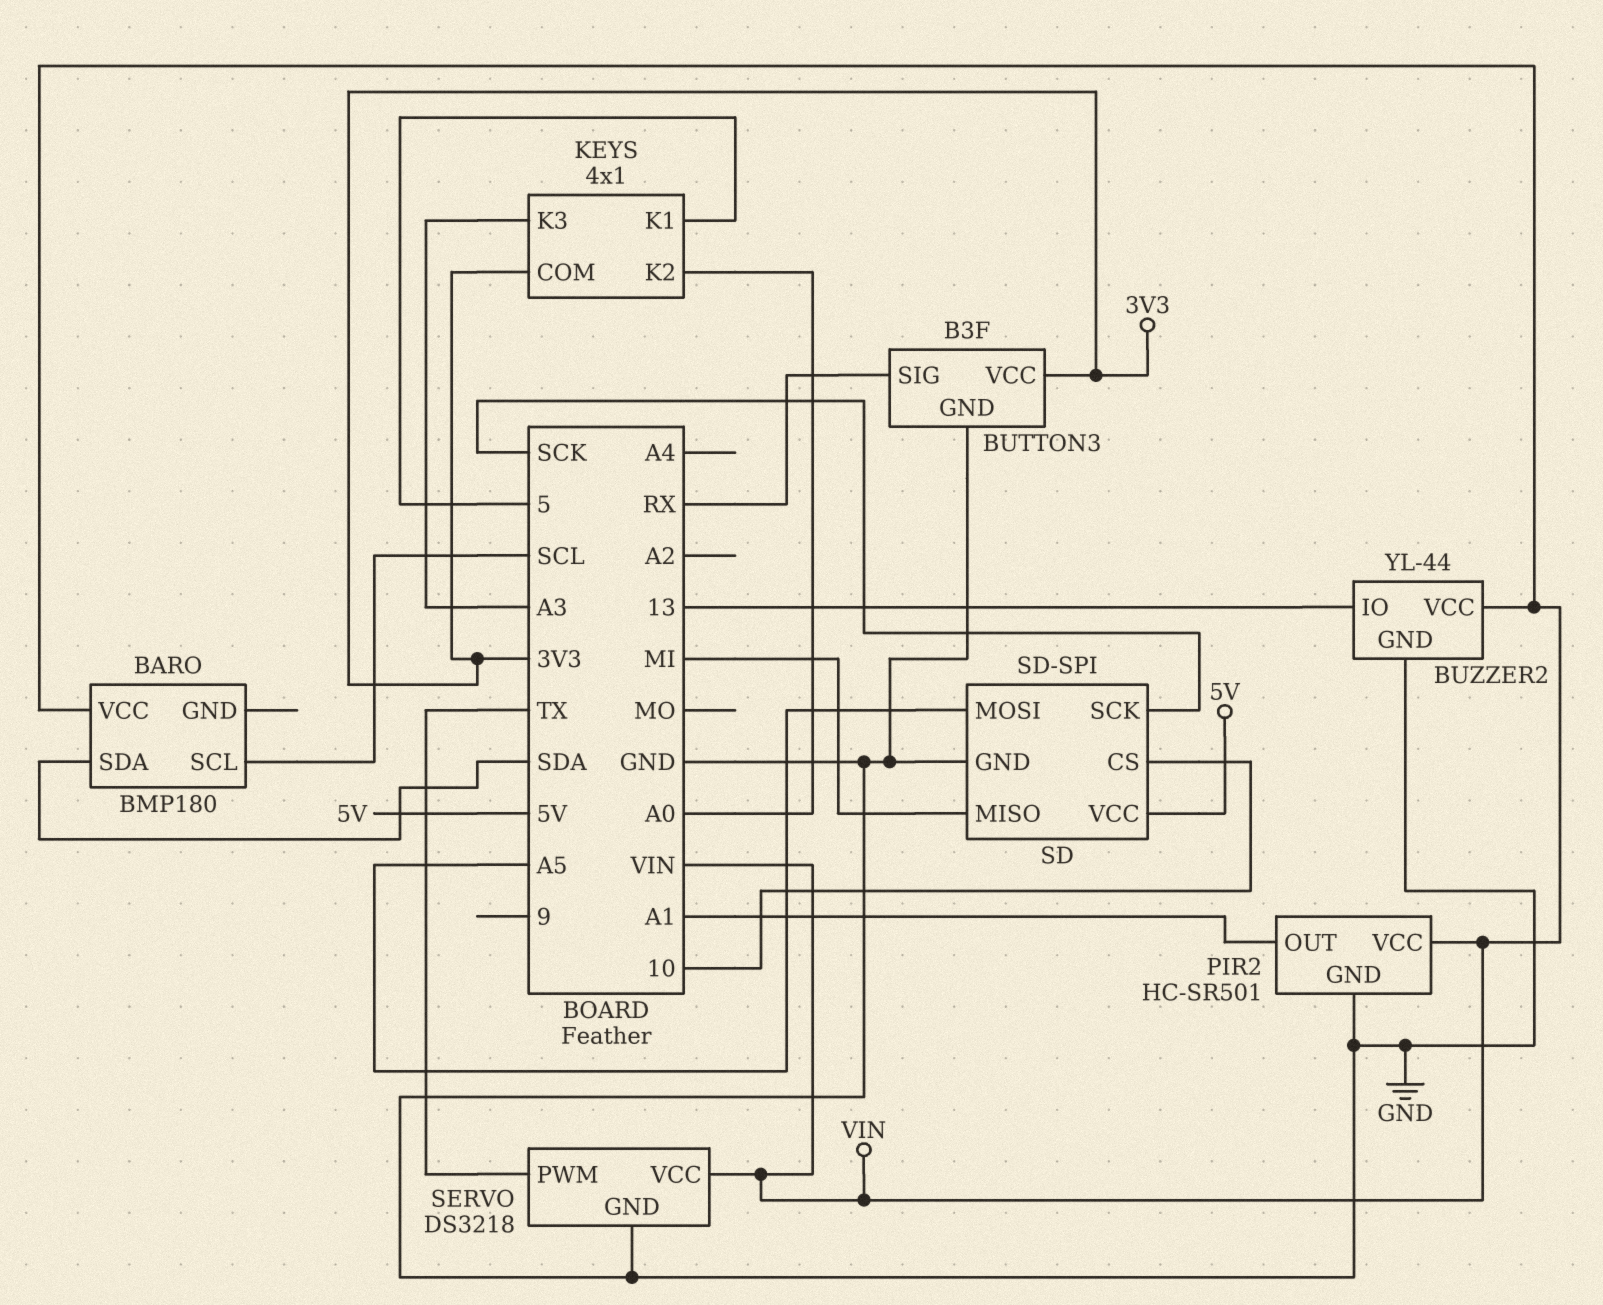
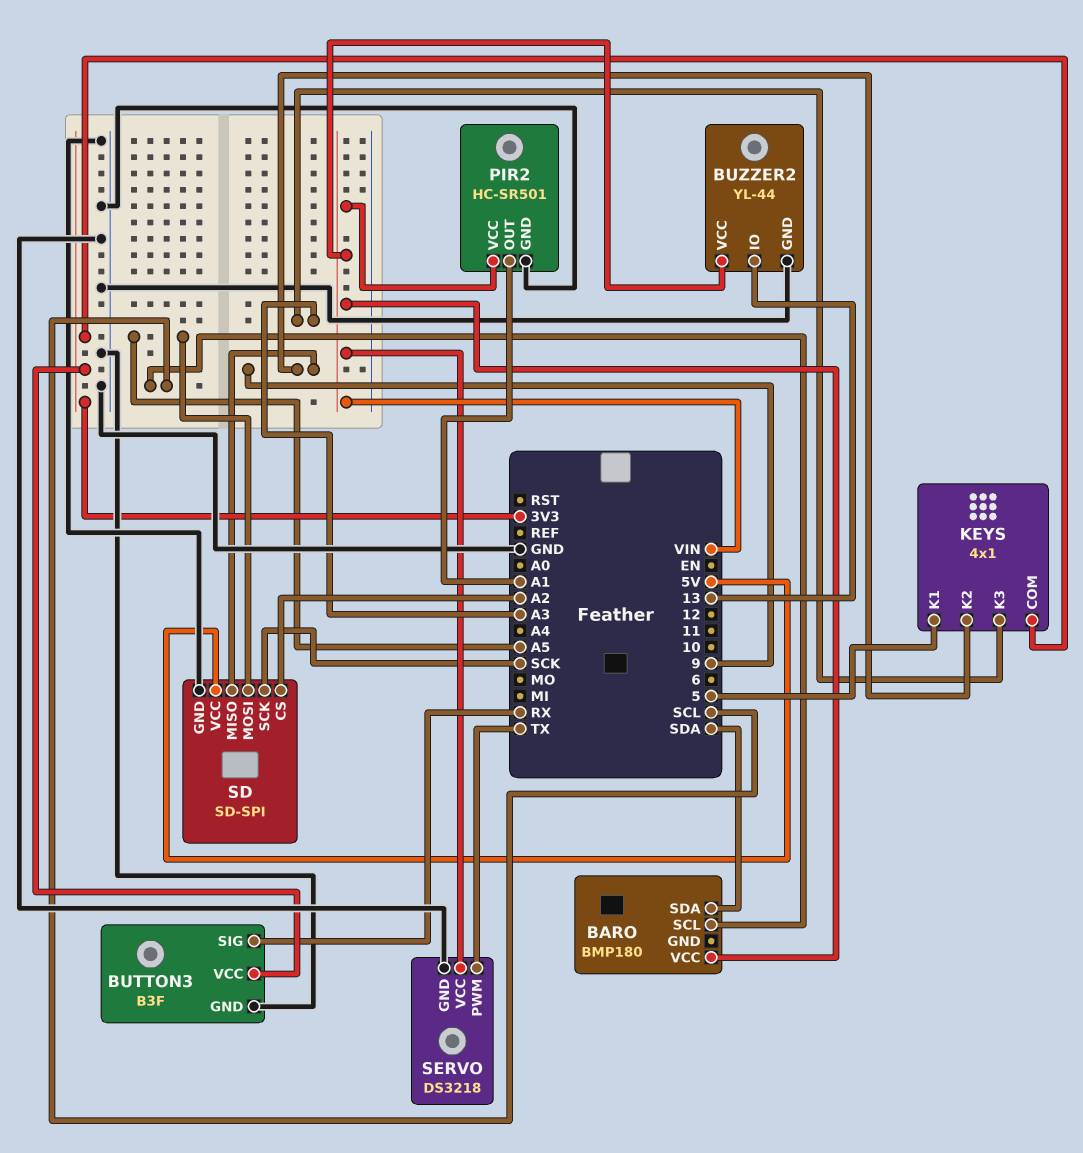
KEYS pin K2: A0 -> 9
SD pin CS: 10 -> A2
SD pin MISO: MI -> 9

